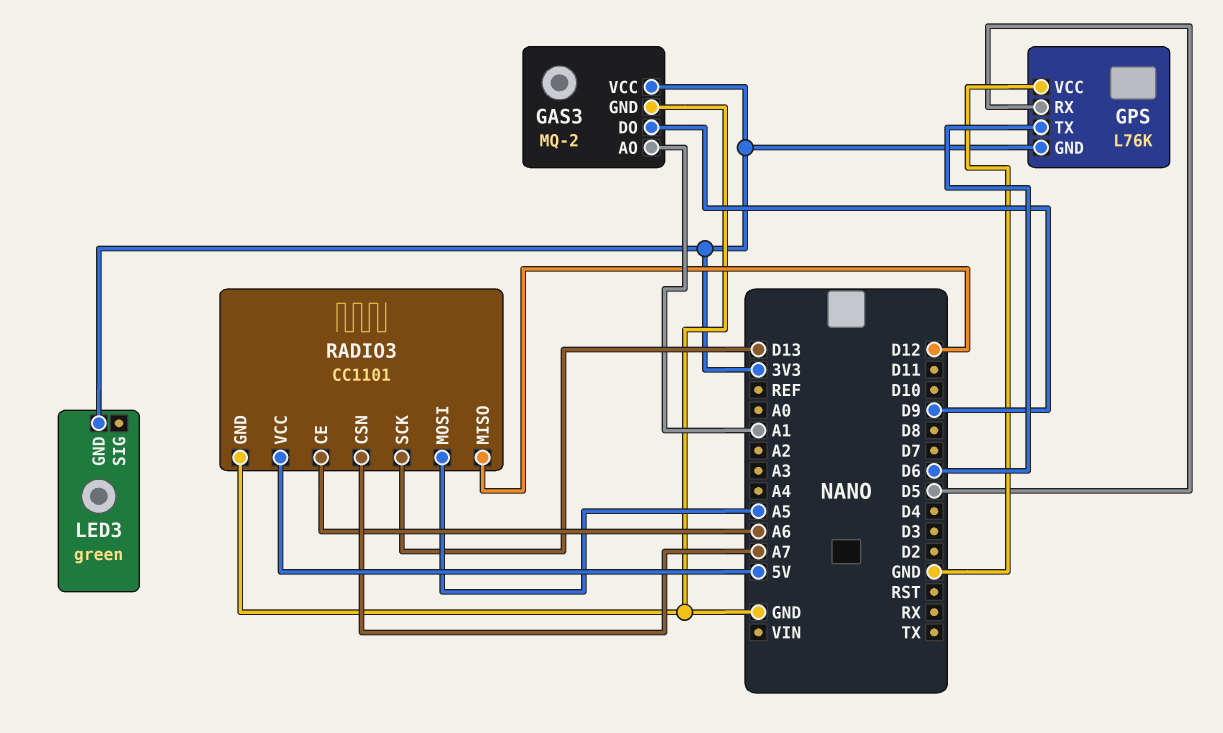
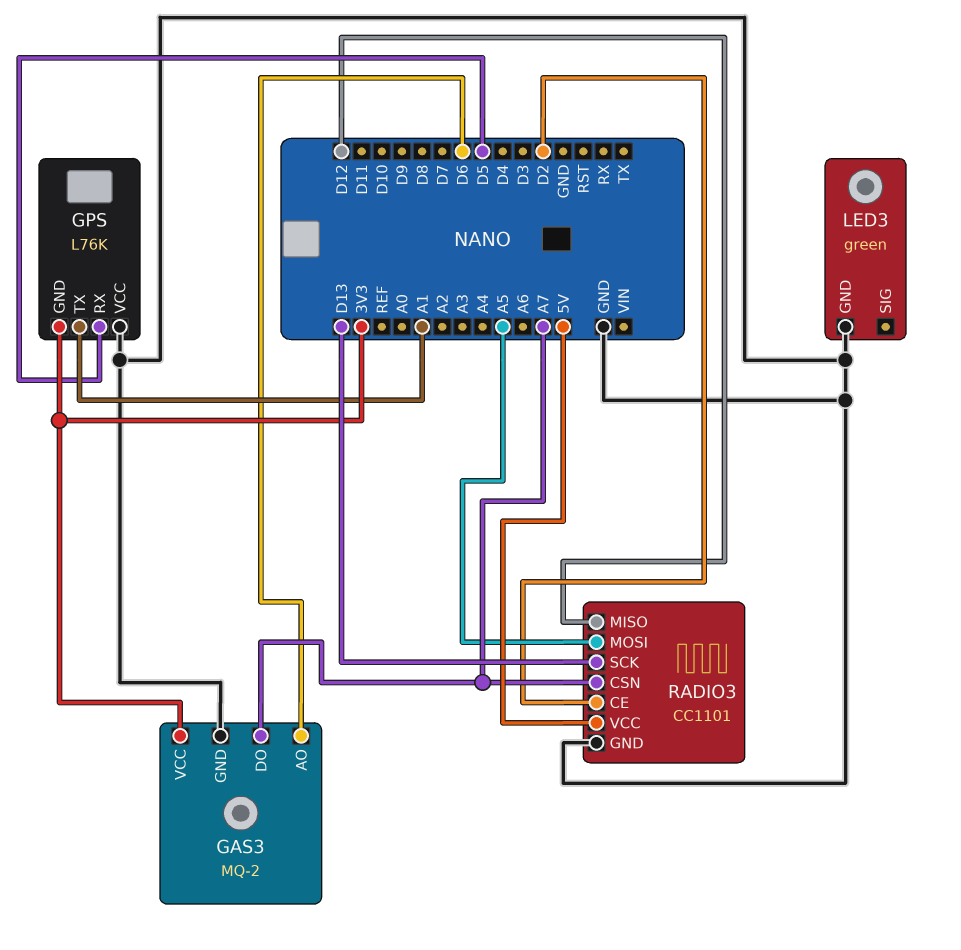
GAS3 pin AO: A1 -> D6
GAS3 pin DO: D9 -> A7
GPS pin TX: D6 -> A1
LED3 pin GND: 3V3 -> GND
RADIO3 pin CE: A6 -> D2

